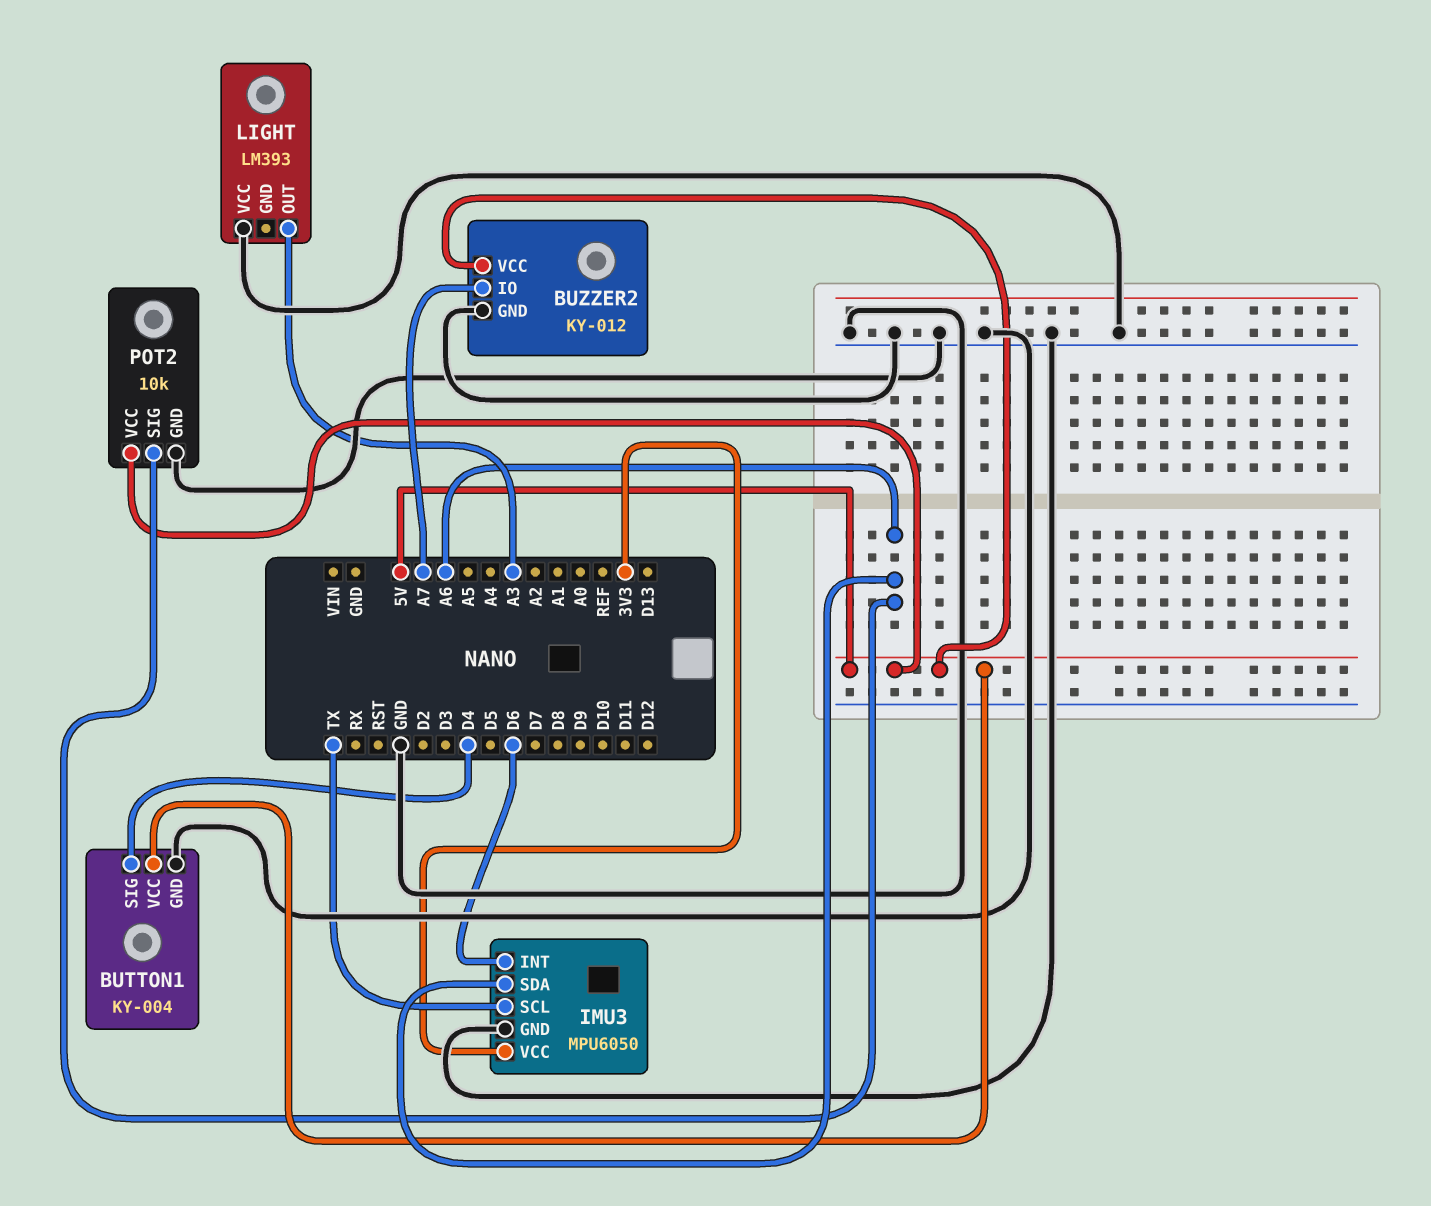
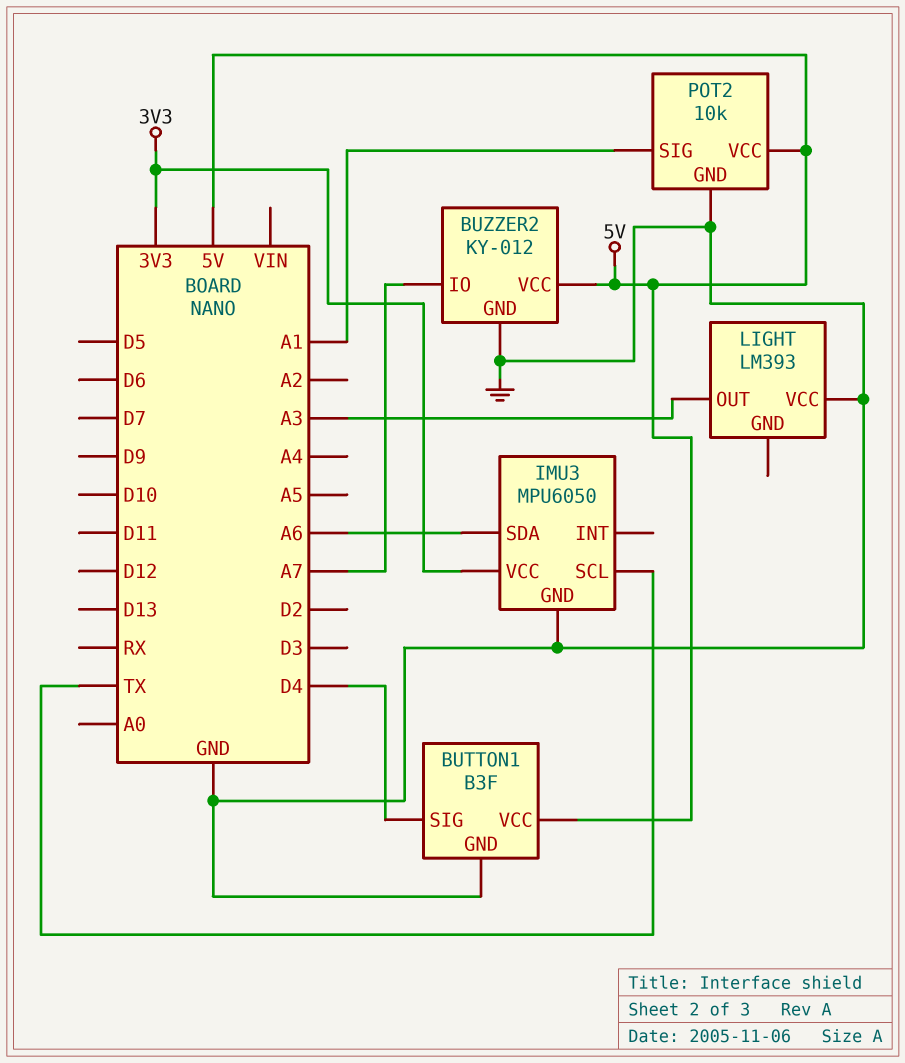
BUTTON1: KY-004 -> B3F
IMU3 pin INT: D6 -> none
POT2 pin SIG: A6 -> A1

